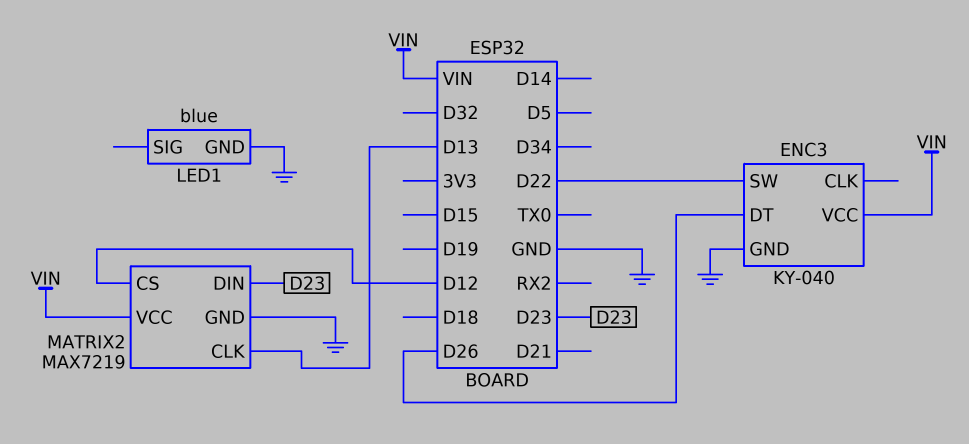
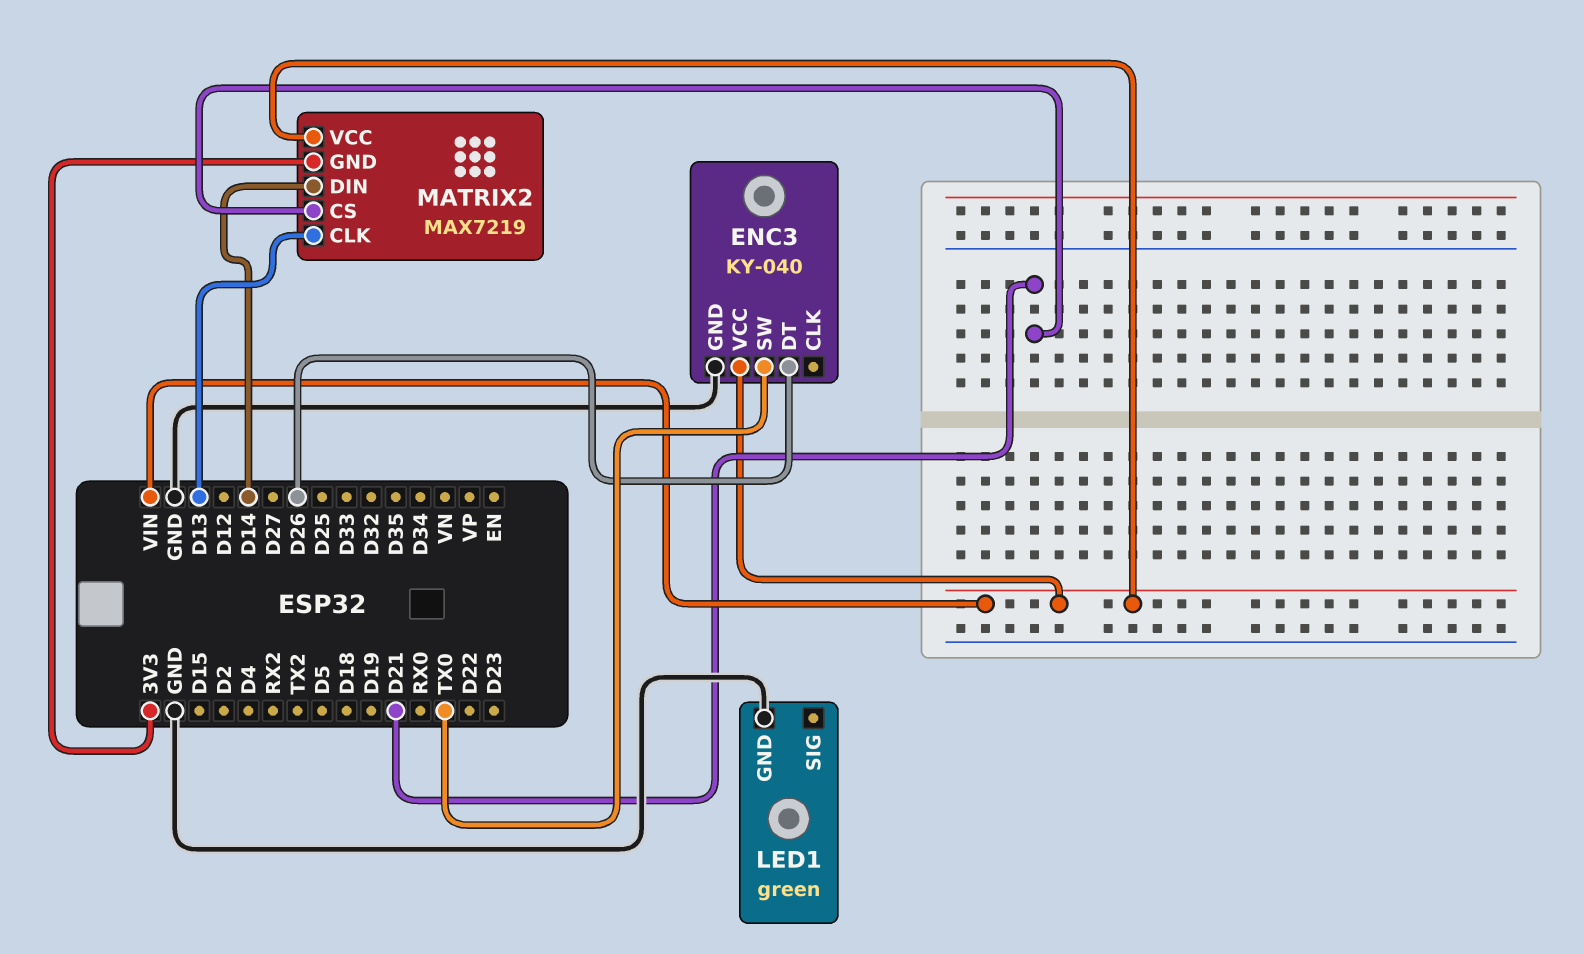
ENC3 pin SW: D22 -> TX0
LED1: blue -> green
MATRIX2 pin CS: D12 -> D21
MATRIX2 pin DIN: D23 -> D14
MATRIX2 pin GND: GND -> 3V3

